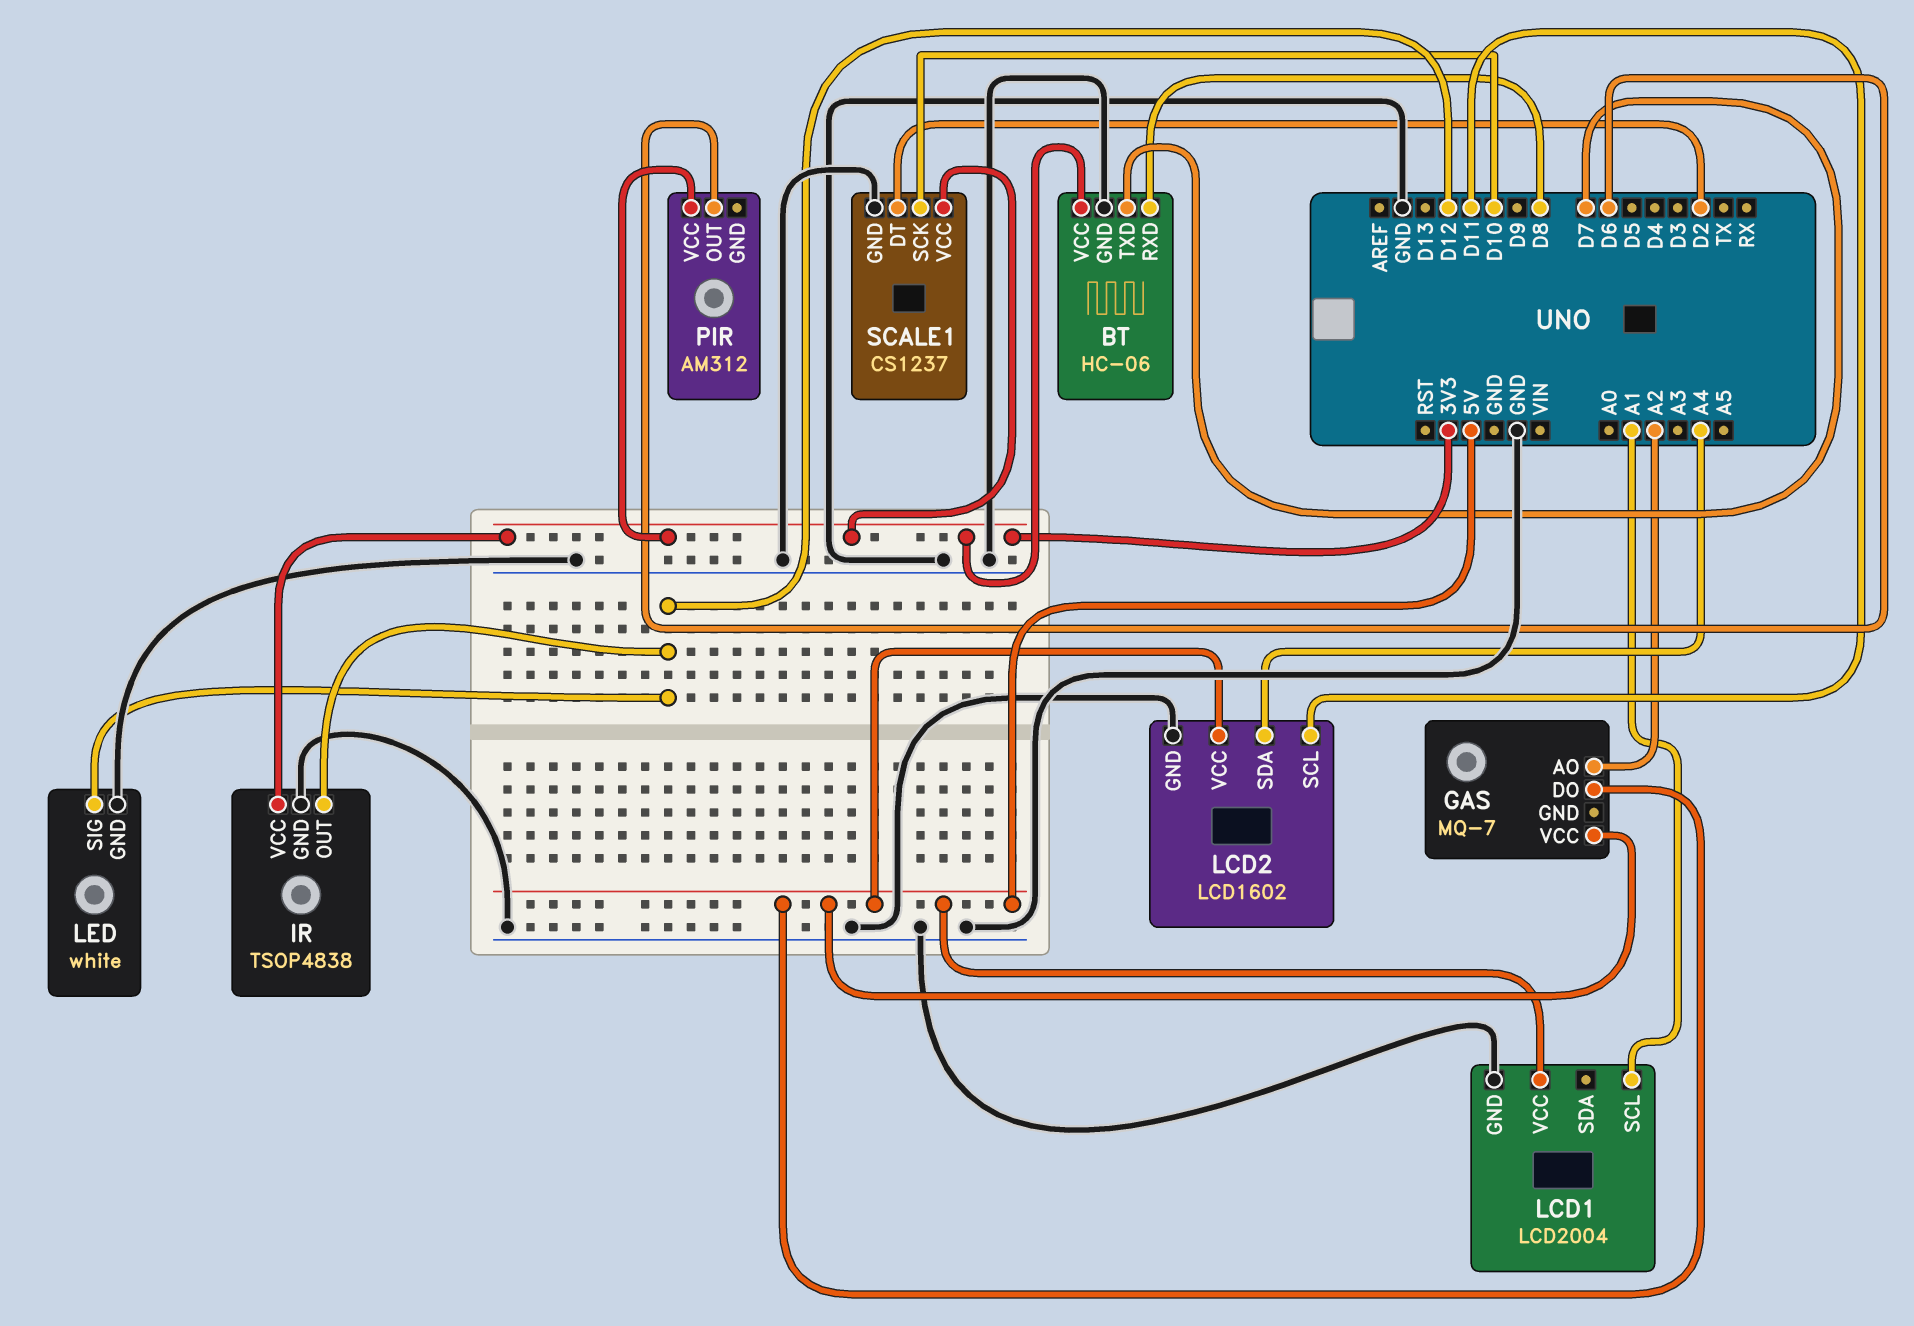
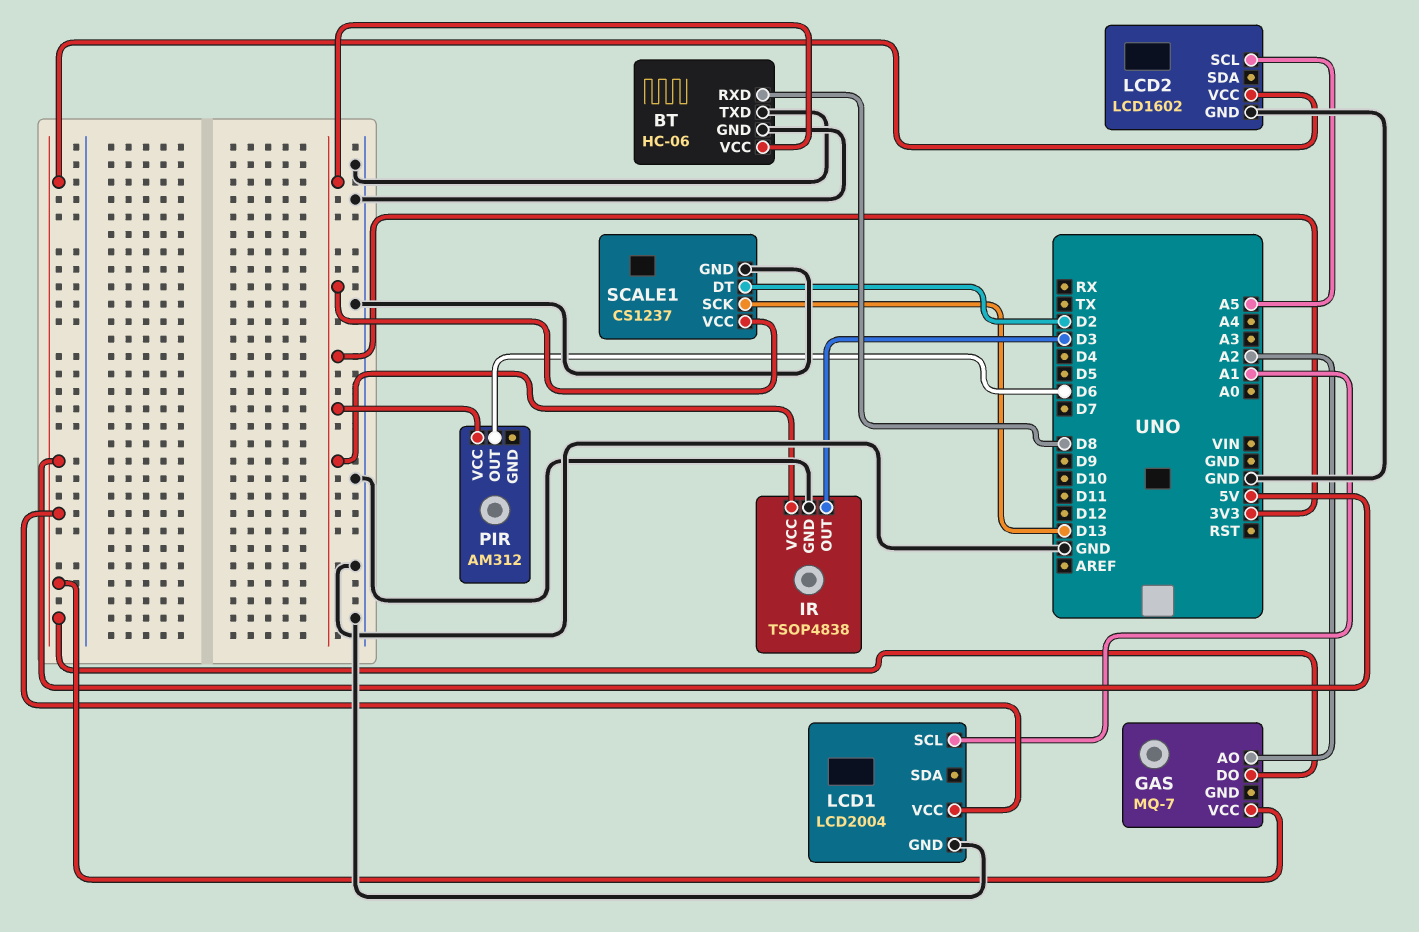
BT pin TXD: D7 -> GND
IR pin OUT: D12 -> D3
LCD2 pin SCL: D11 -> A5
LCD2 pin SDA: A4 -> none
LED: white -> none
LED pin GND: GND -> none
LED pin SIG: D12 -> none
SCALE1 pin SCK: D10 -> D13

